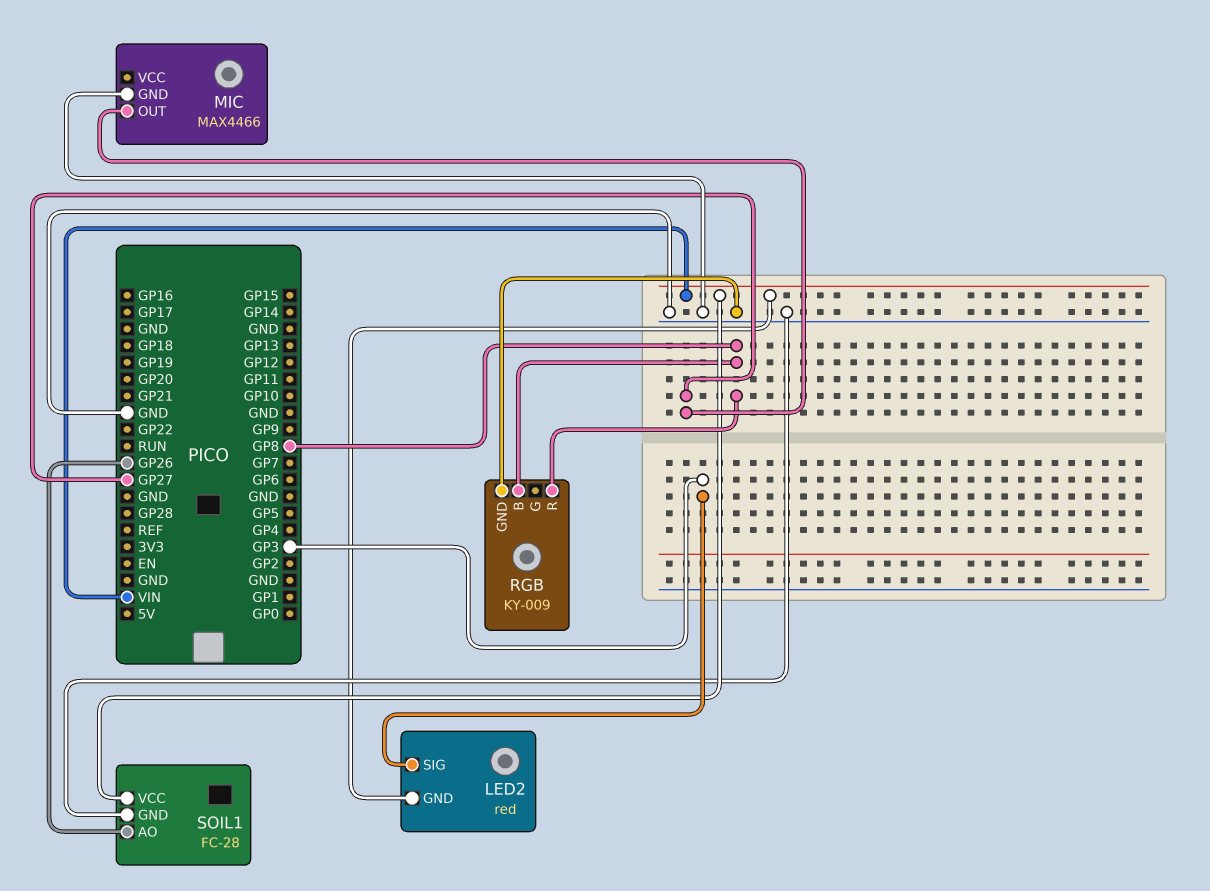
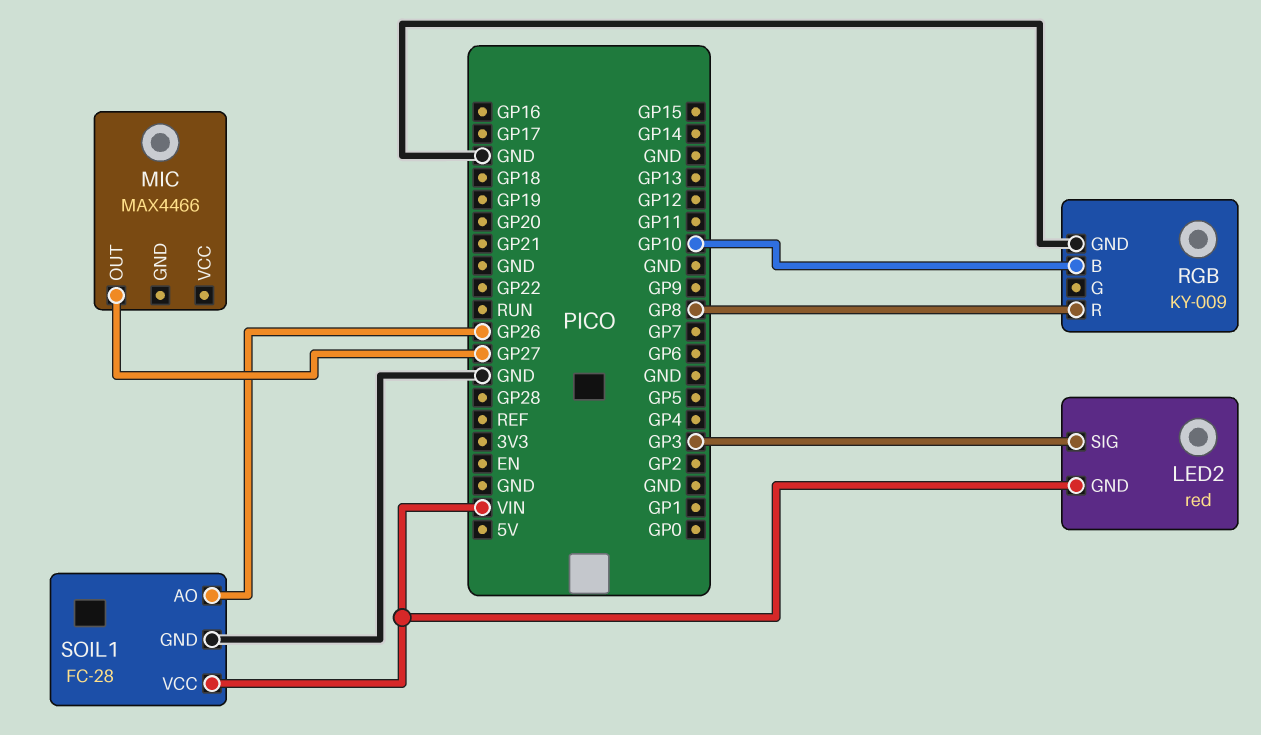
MIC pin GND: GND -> none
RGB pin B: GP8 -> GP10

